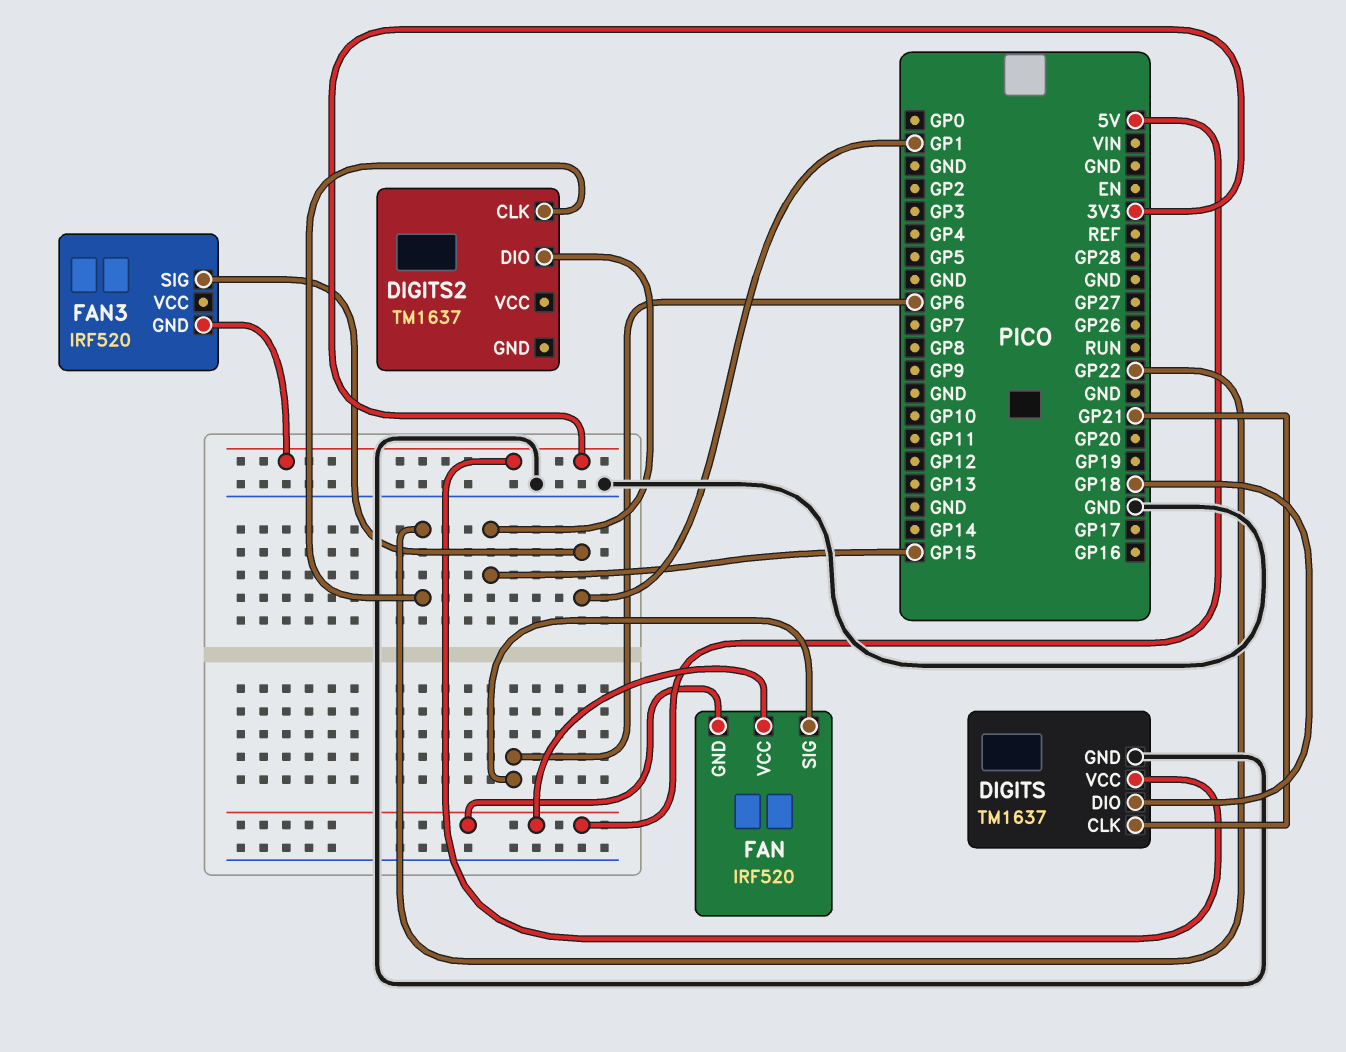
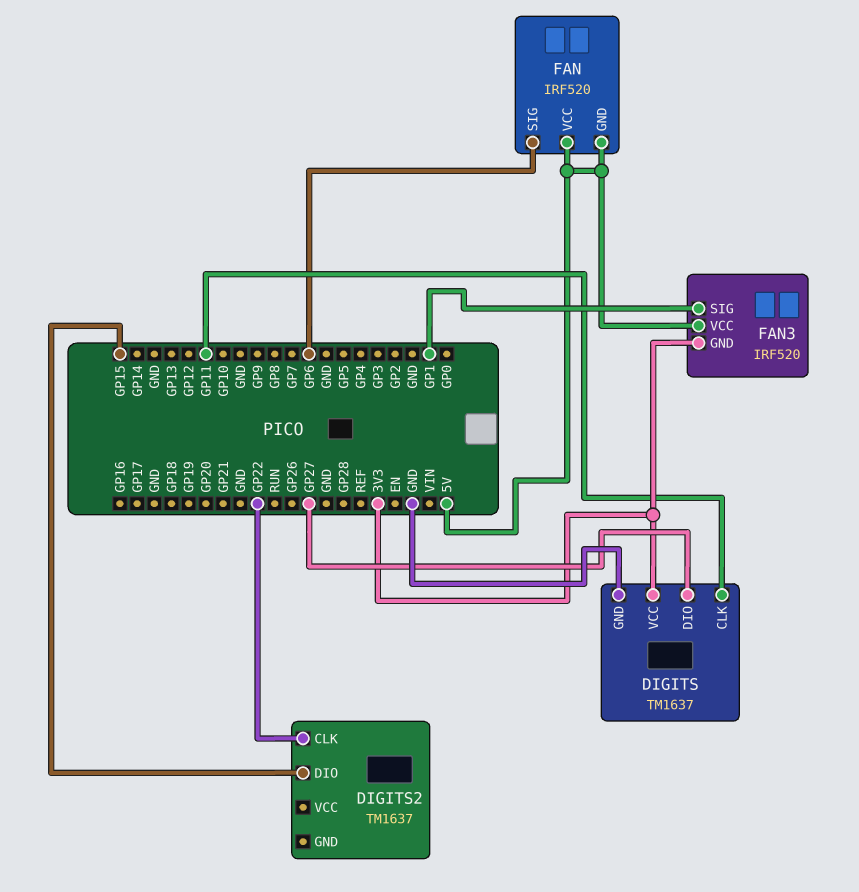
DIGITS pin CLK: GP21 -> GP11
DIGITS pin DIO: GP18 -> GP27
FAN3 pin VCC: none -> 5V

